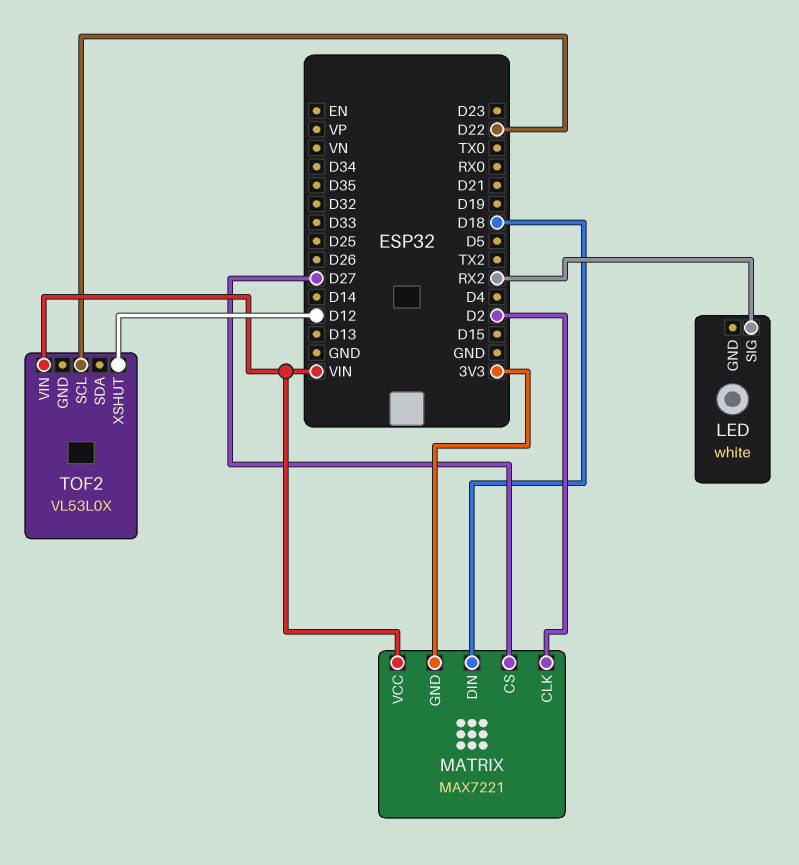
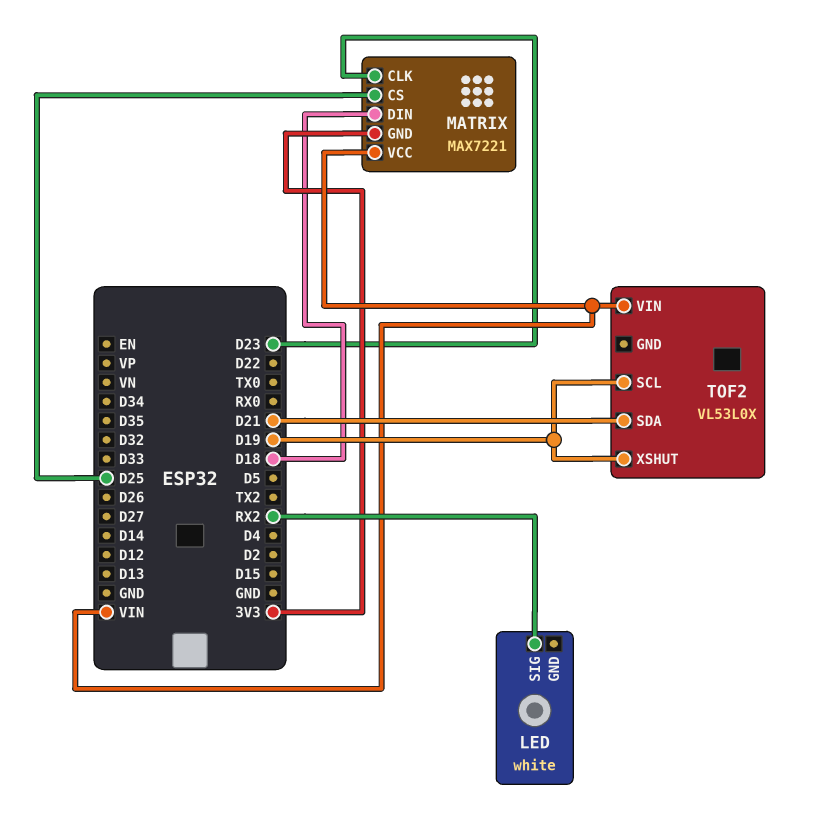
MATRIX pin CLK: D2 -> D23
MATRIX pin CS: D27 -> D25
TOF2 pin SCL: D22 -> D19
TOF2 pin SDA: none -> D21
TOF2 pin XSHUT: D12 -> D19

